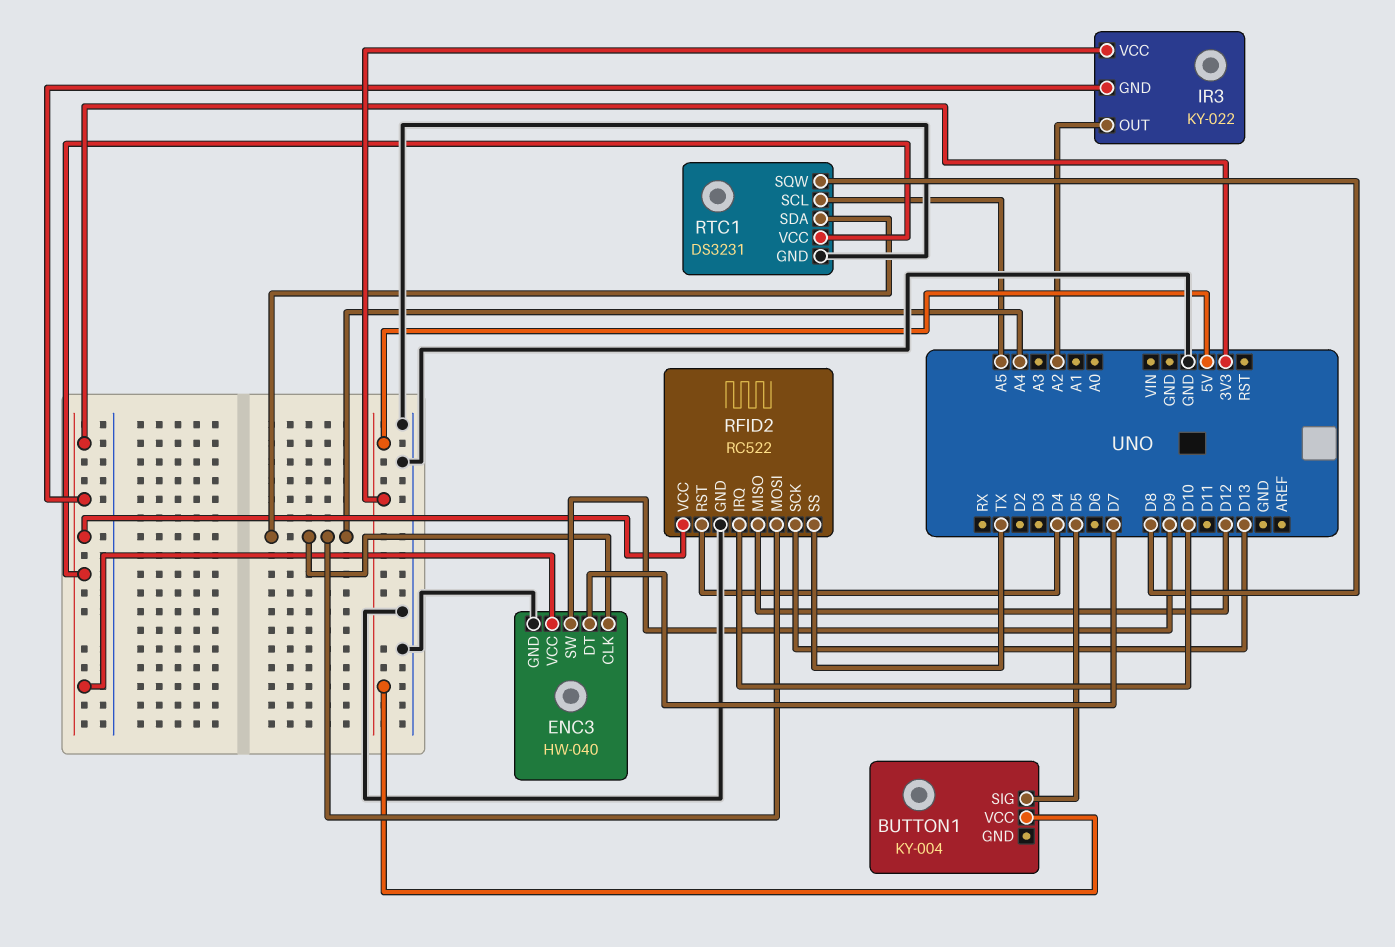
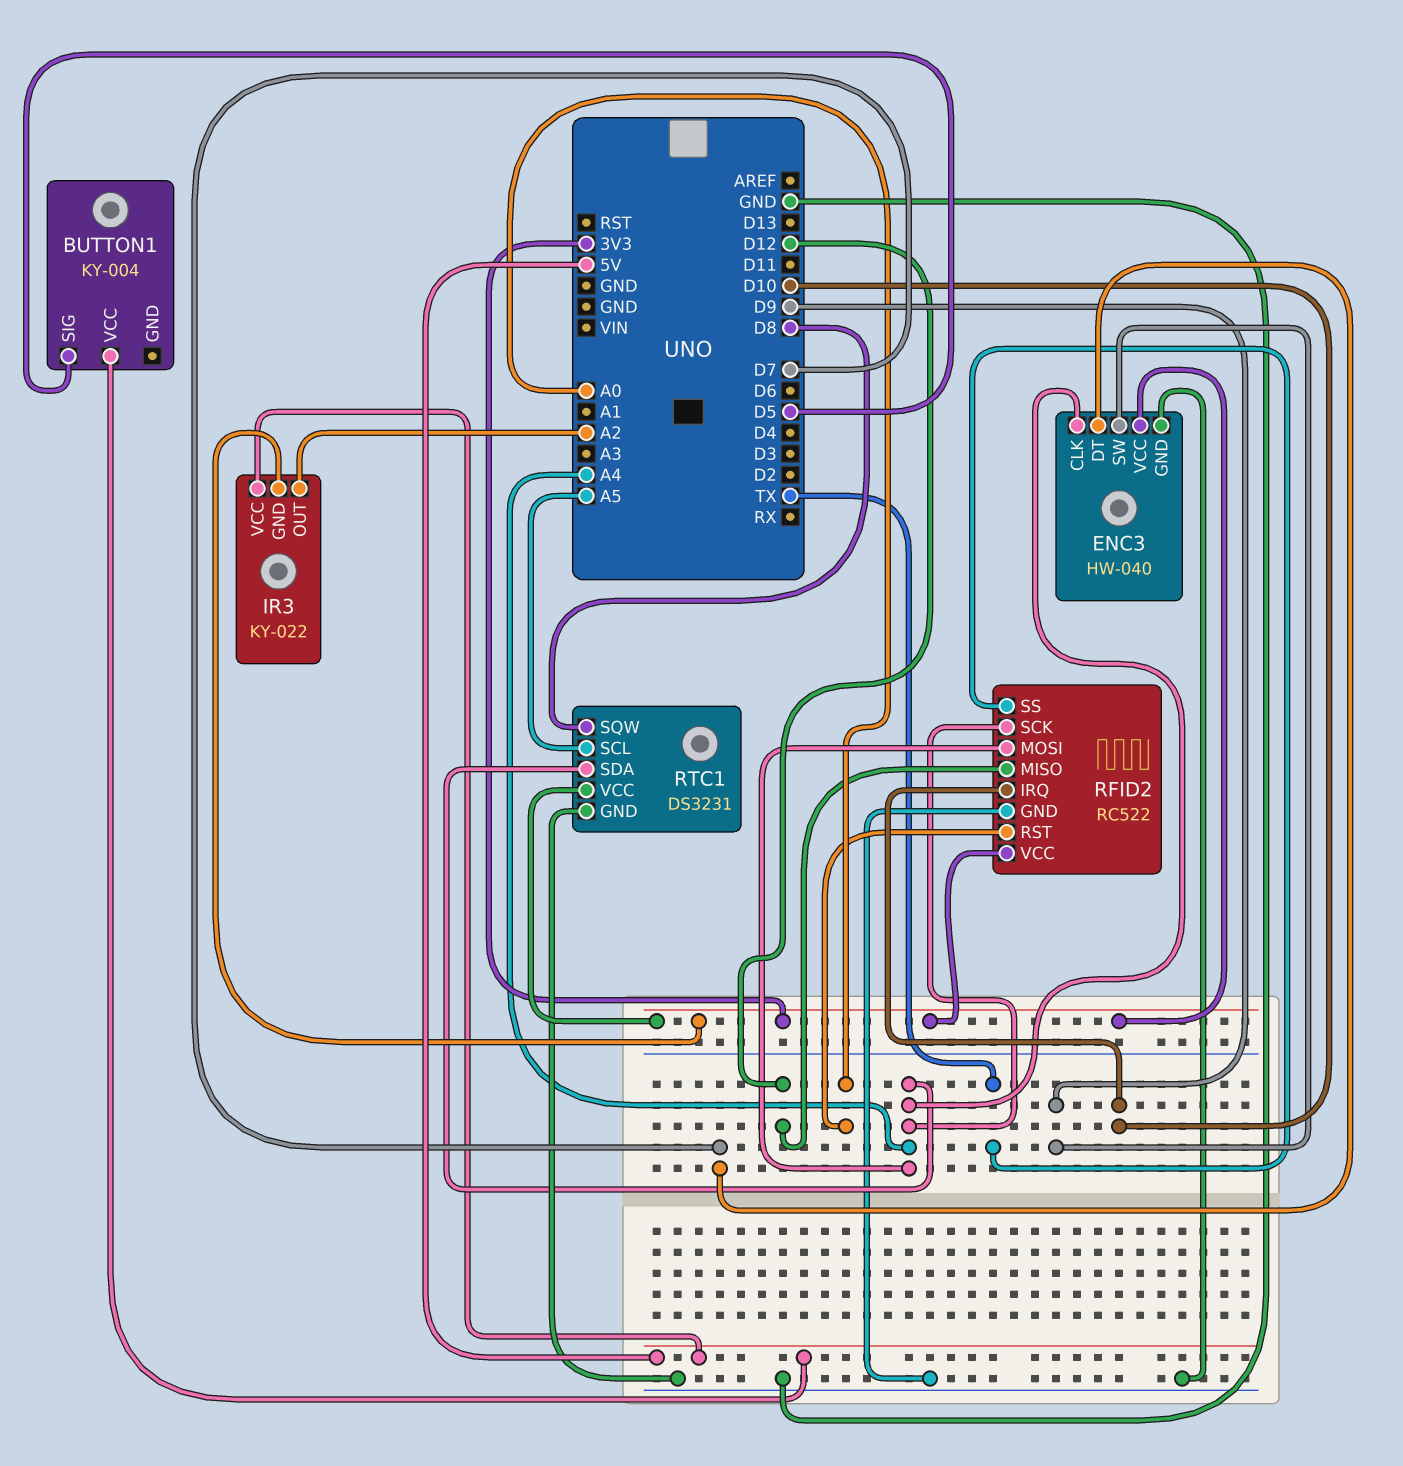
RFID2 pin RST: D4 -> A0
RFID2 pin SCK: D13 -> A4

